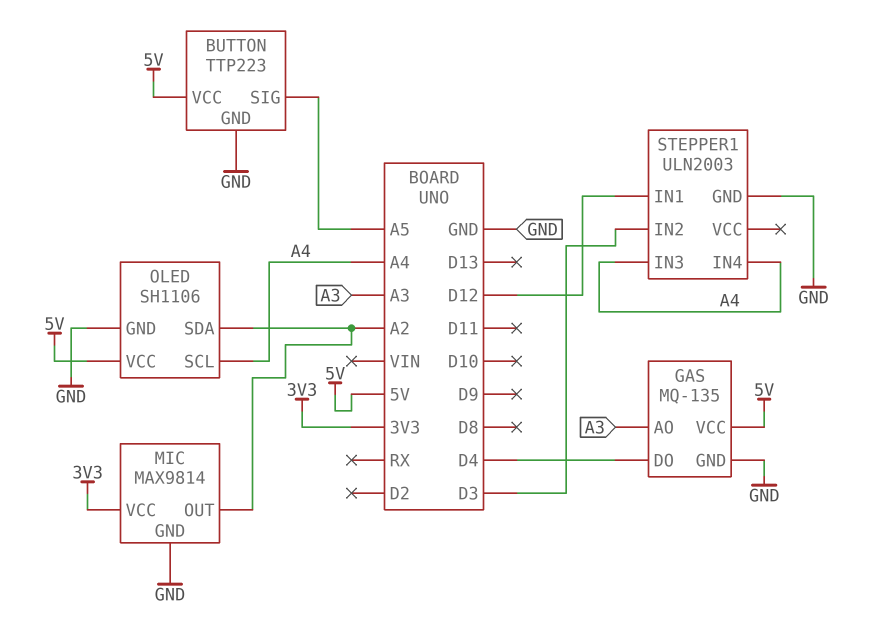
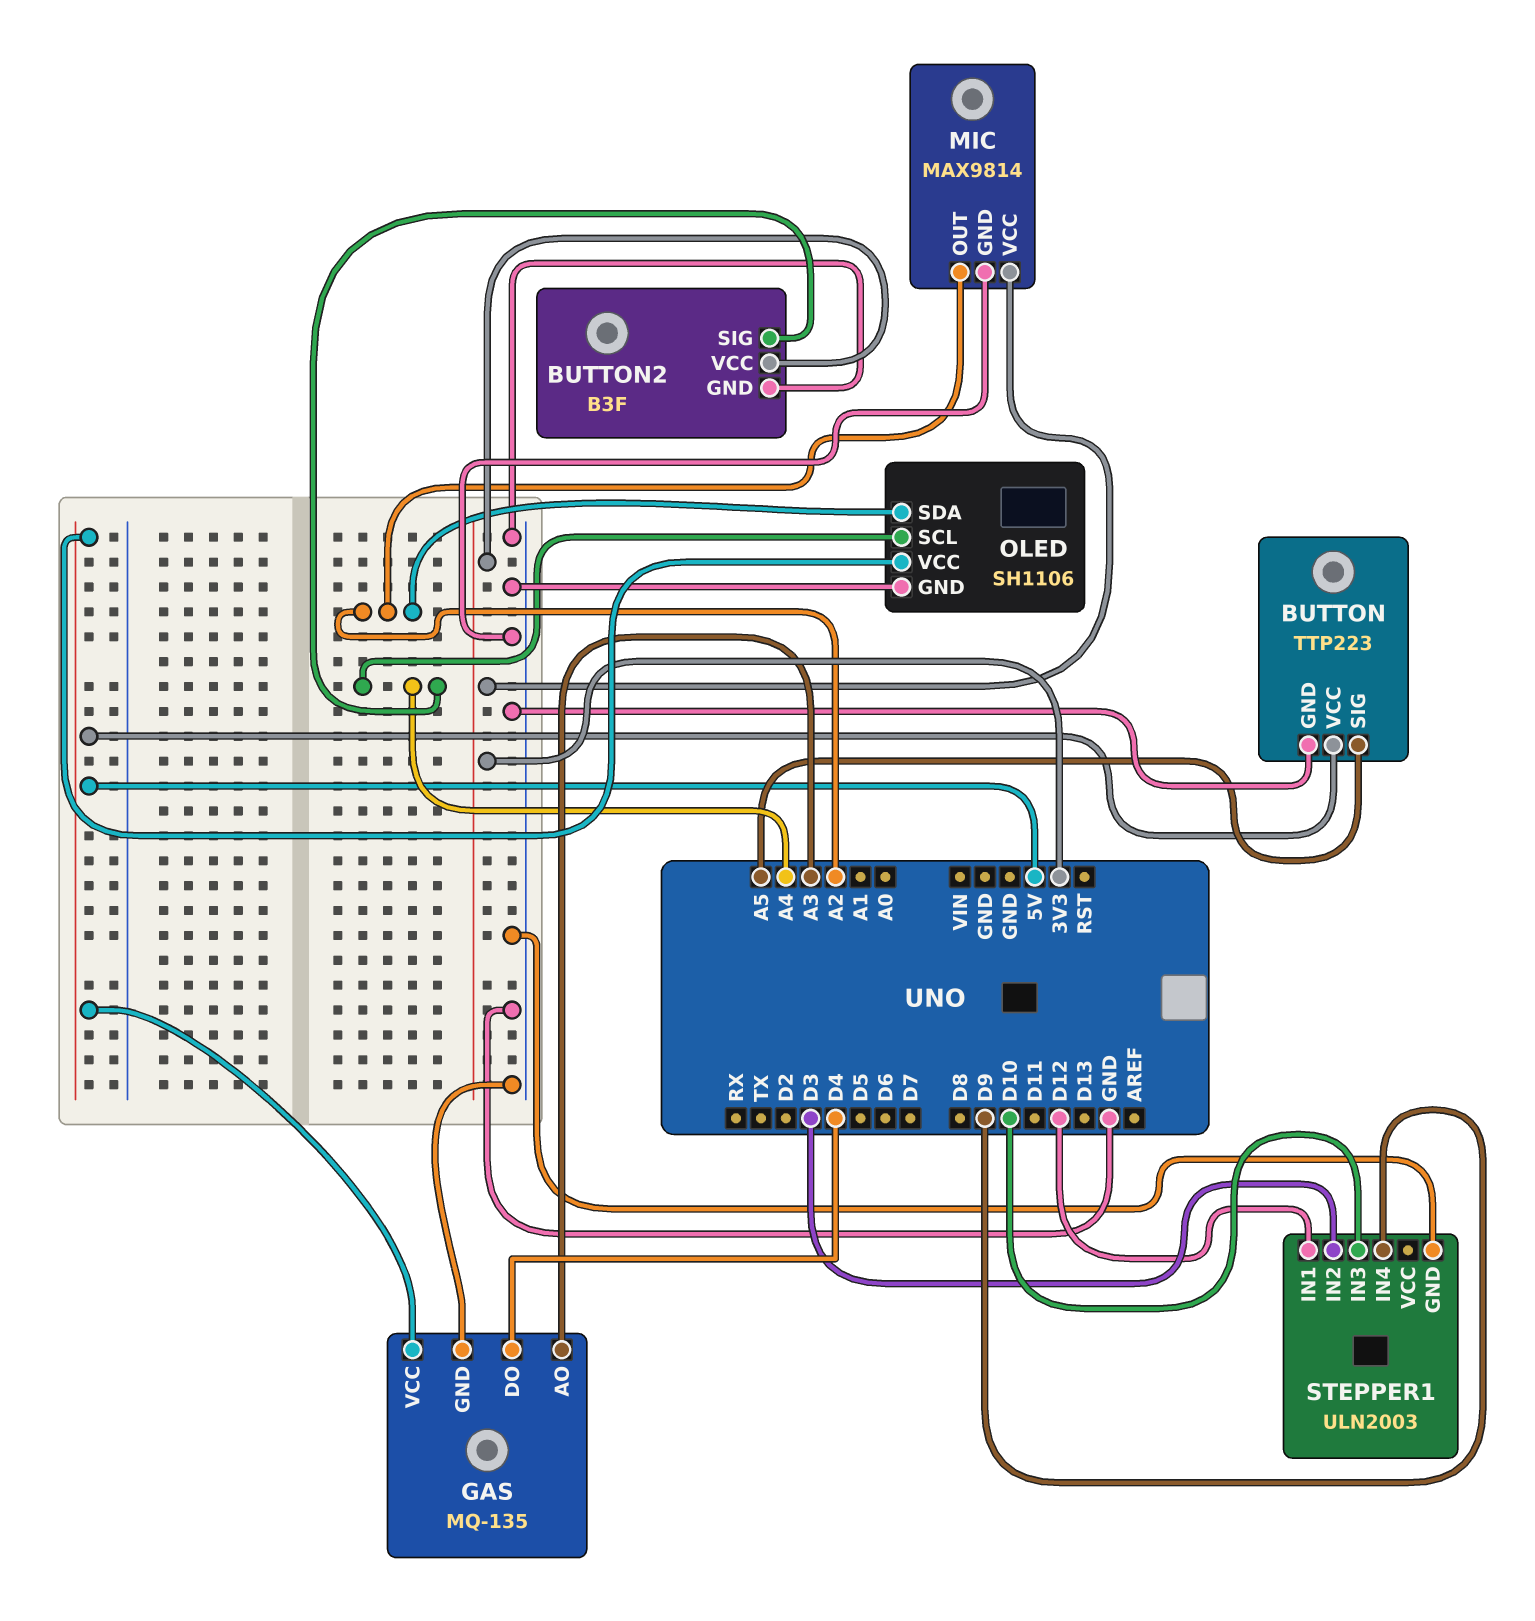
BUTTON2: none -> B3F
BUTTON2 pin GND: none -> GND
BUTTON2 pin SIG: none -> A4
BUTTON2 pin VCC: none -> 3V3
STEPPER1 pin IN3: A4 -> D10
STEPPER1 pin IN4: A4 -> D9

